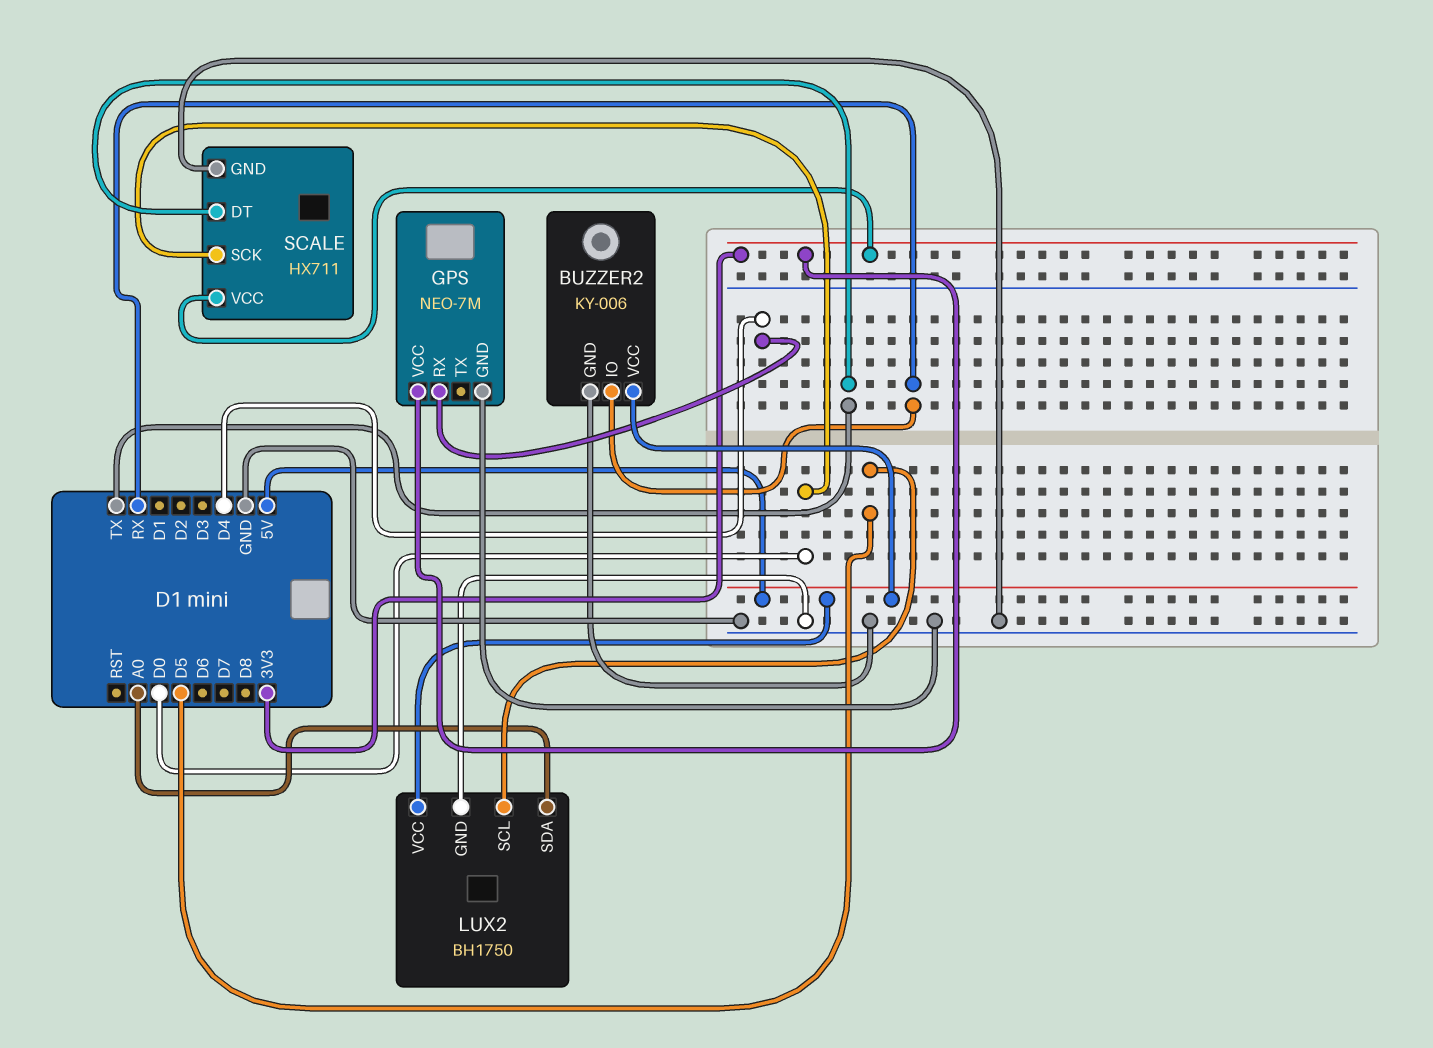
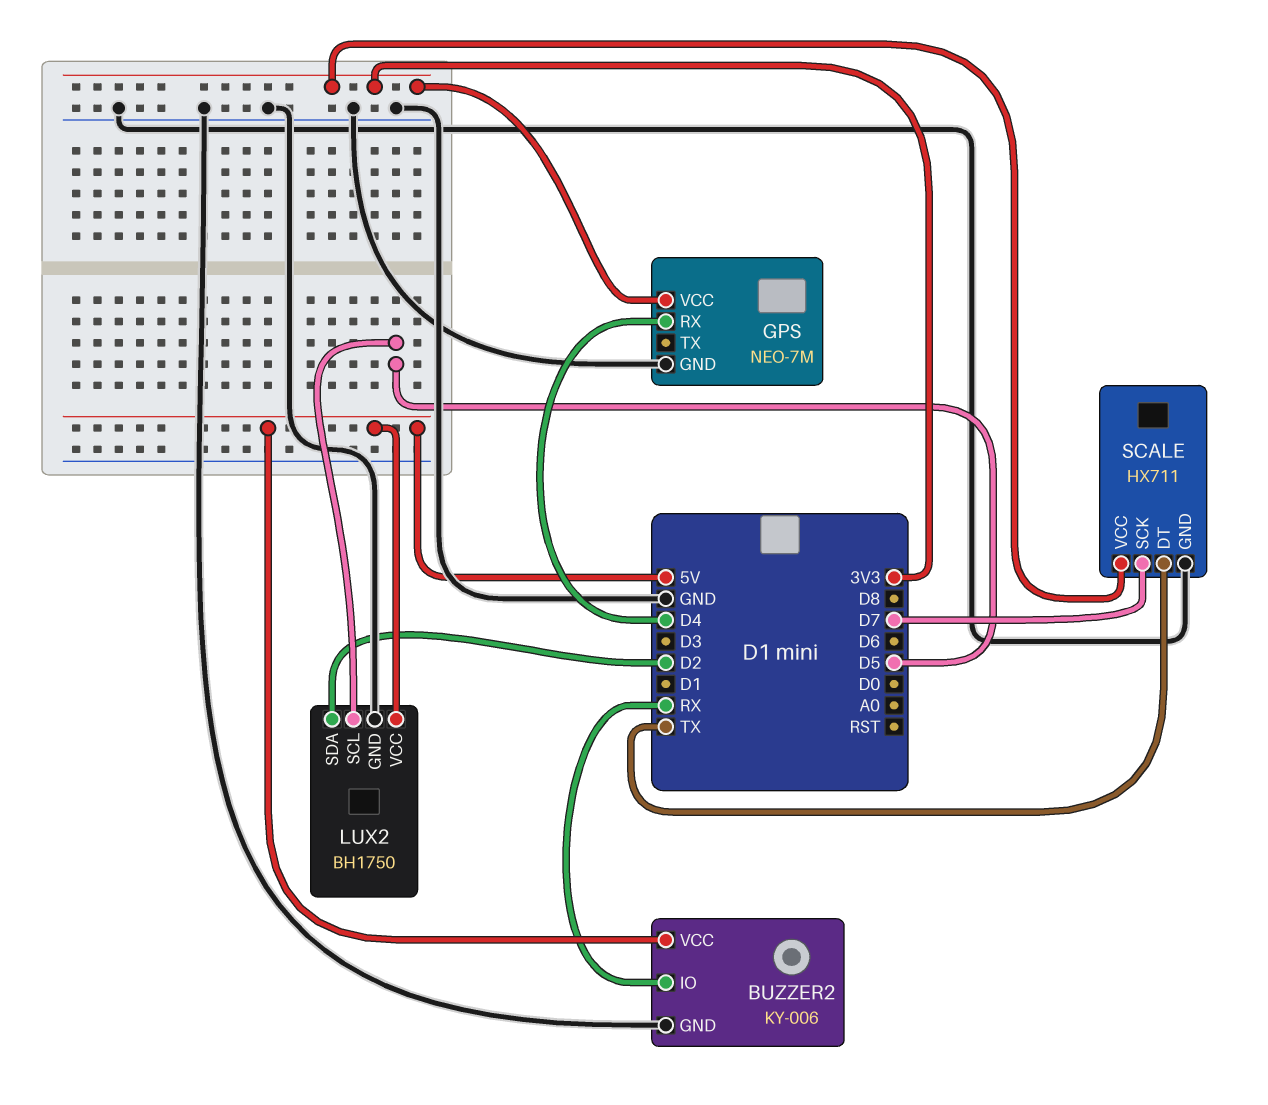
LUX2 pin SDA: A0 -> D2
SCALE pin SCK: D0 -> D7

